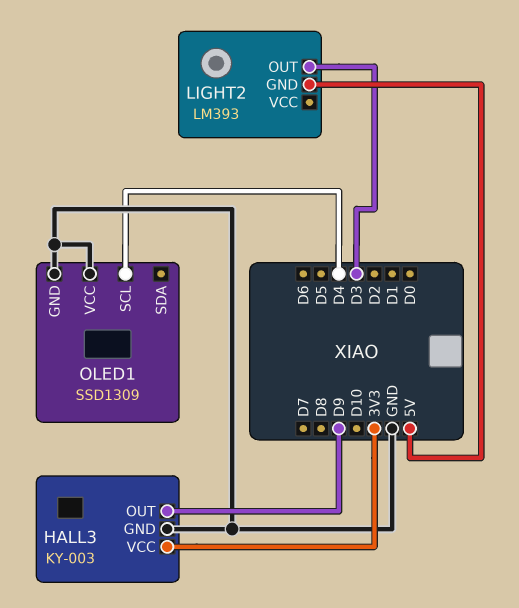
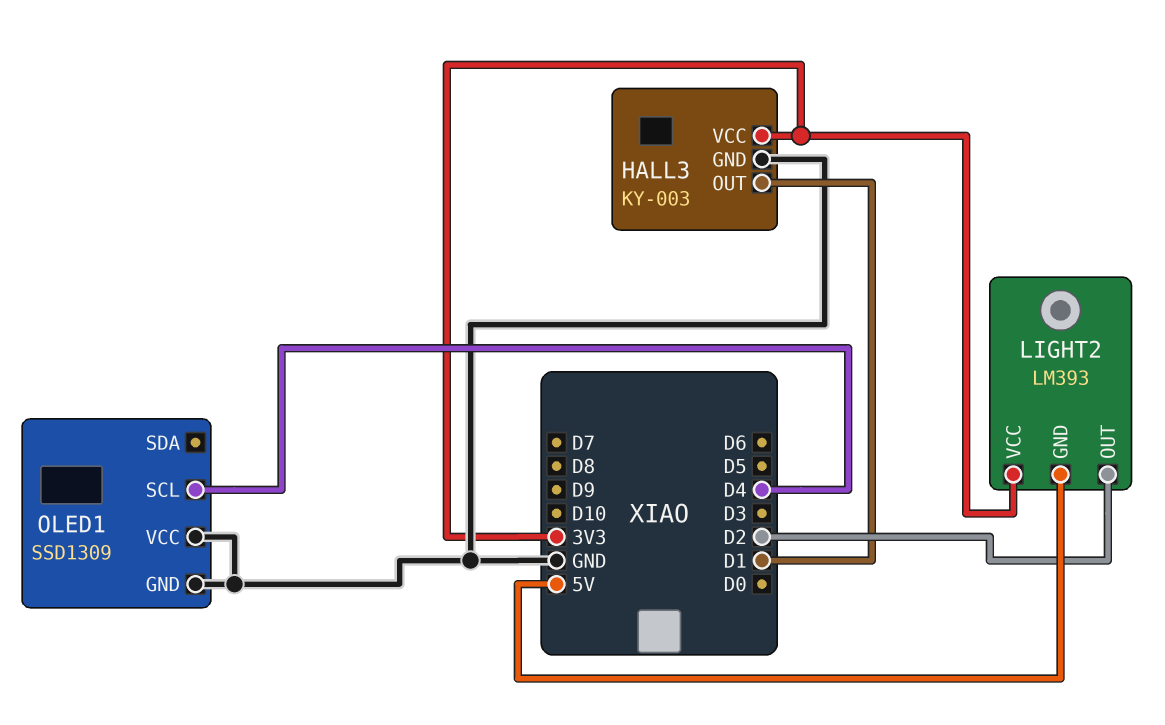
HALL3 pin OUT: D9 -> D1
LIGHT2 pin OUT: D3 -> D2
LIGHT2 pin VCC: none -> 3V3

